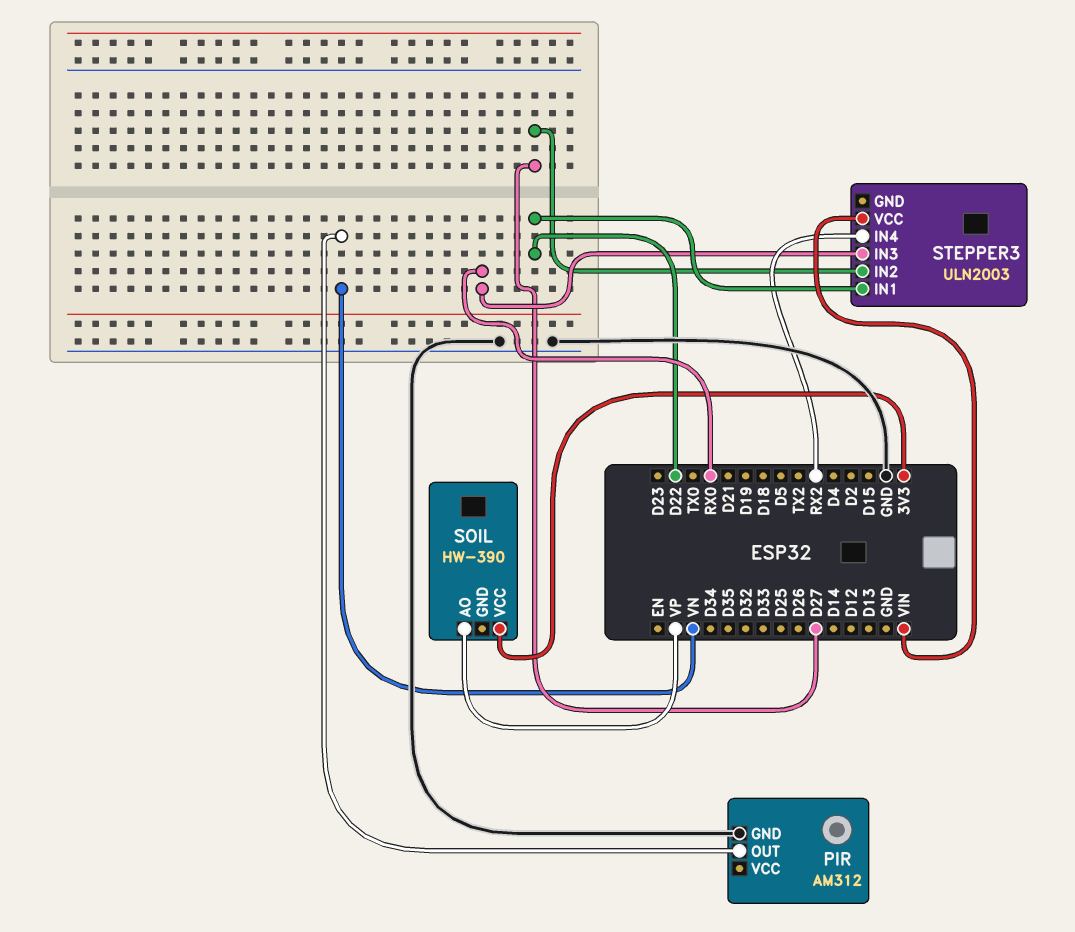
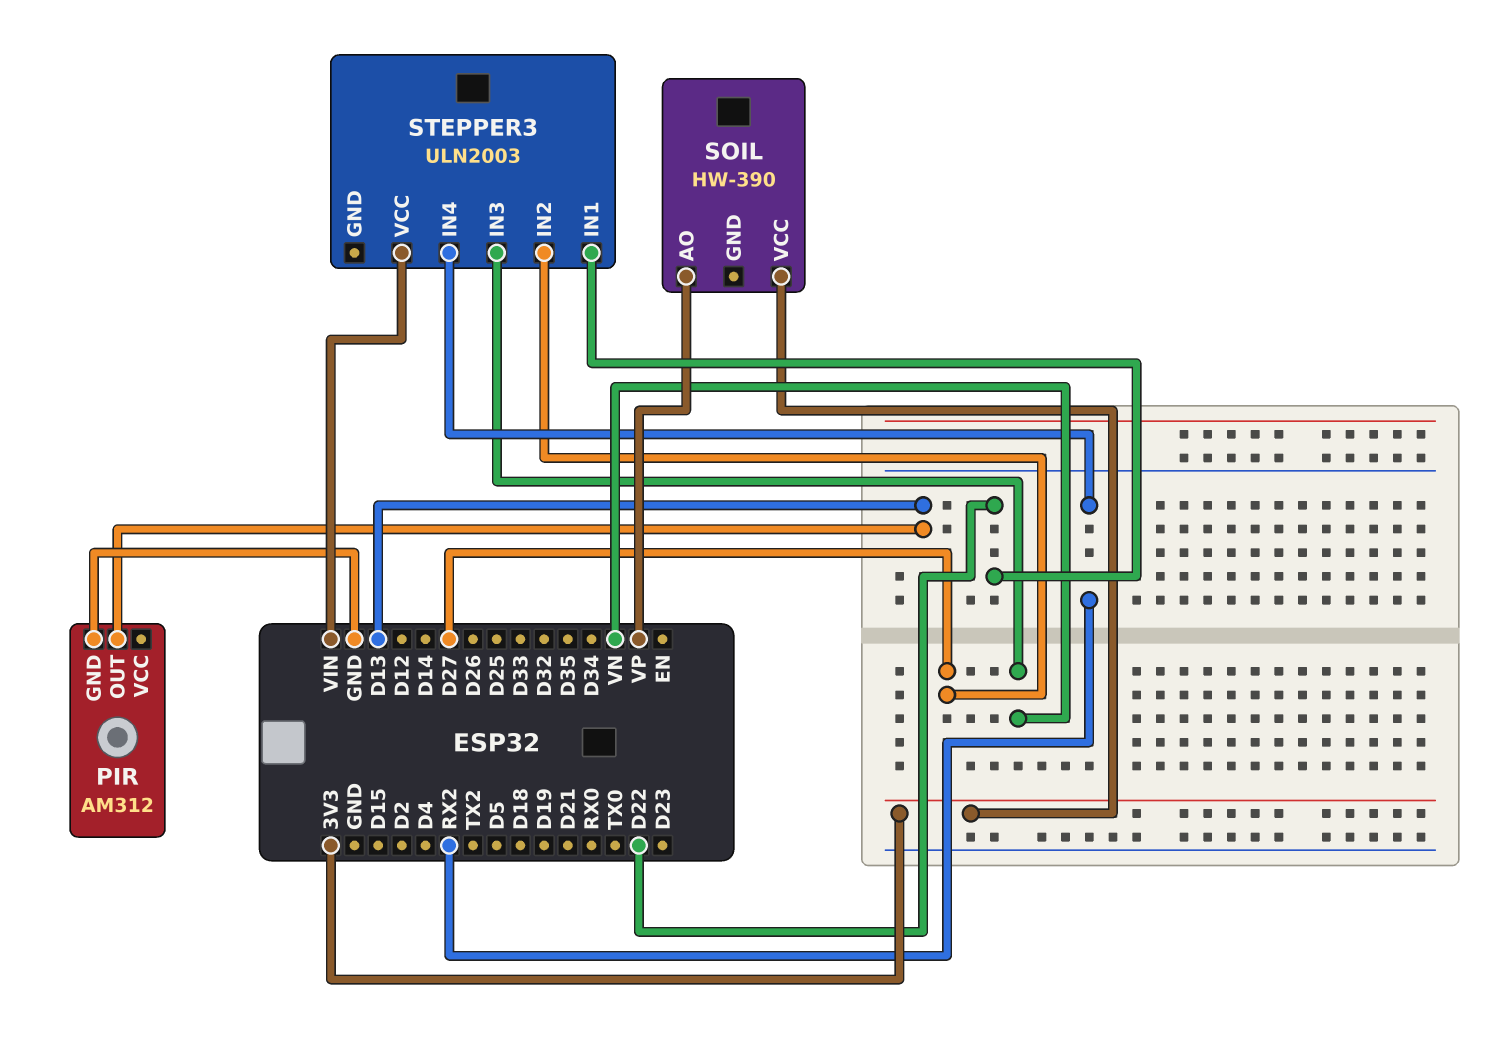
PIR pin OUT: VN -> D13
STEPPER3 pin IN3: RX0 -> VN

